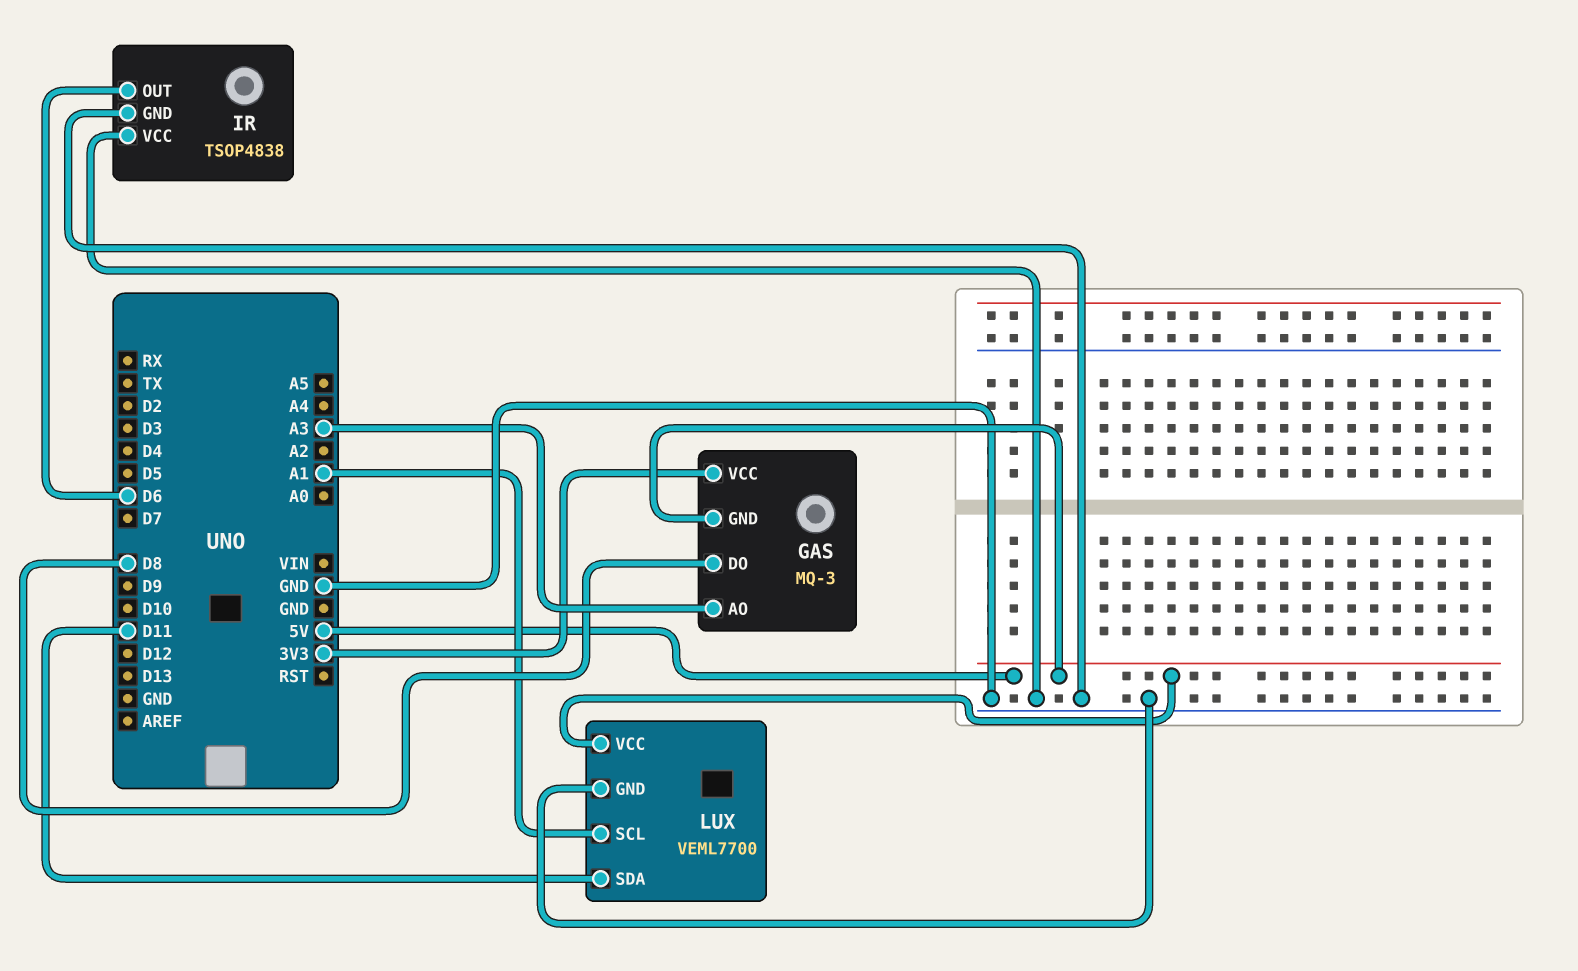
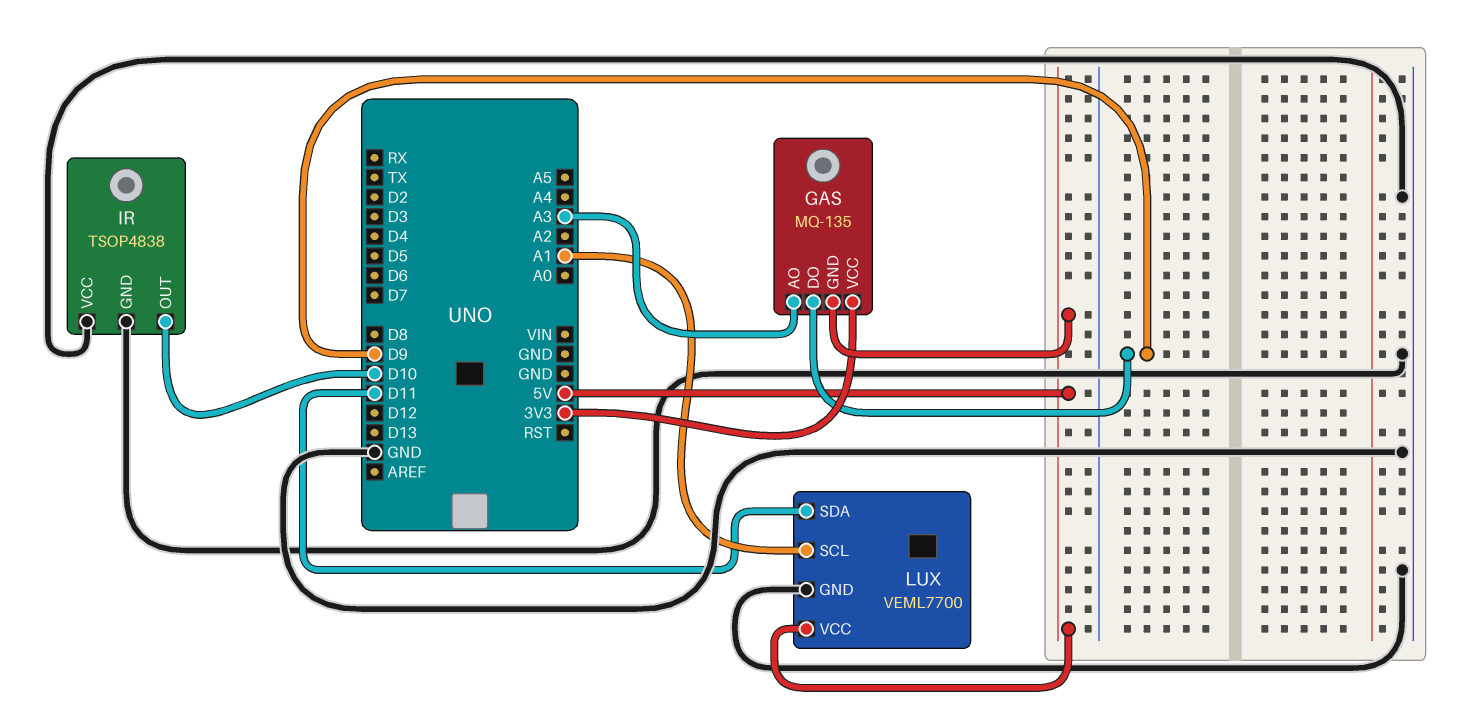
GAS: MQ-3 -> MQ-135
GAS pin DO: D8 -> D9
IR pin OUT: D6 -> D10

